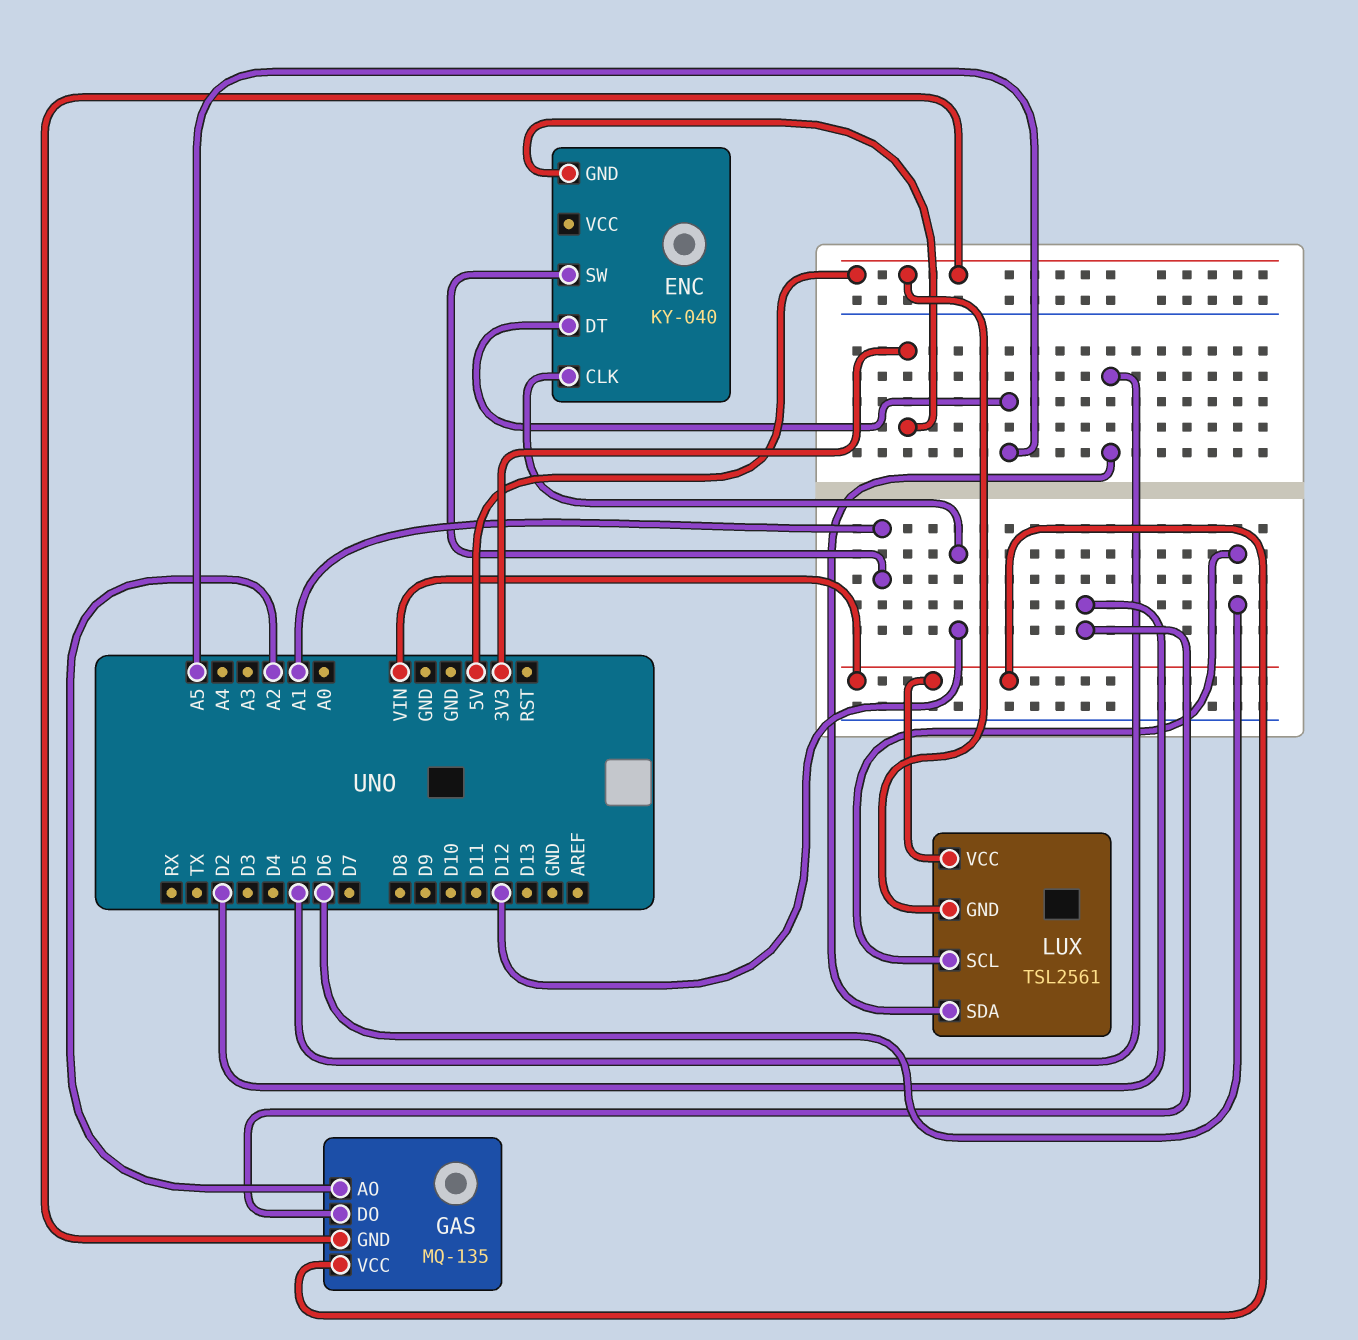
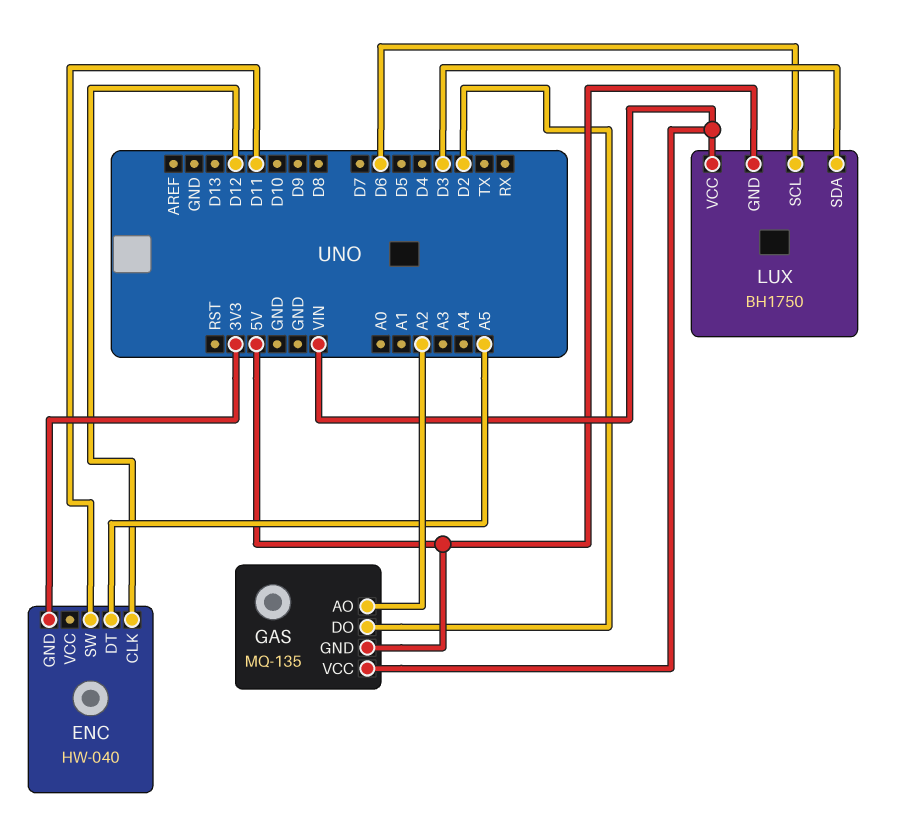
ENC: KY-040 -> HW-040
ENC pin SW: A1 -> D11
LUX: TSL2561 -> BH1750
LUX pin SDA: D5 -> D3

